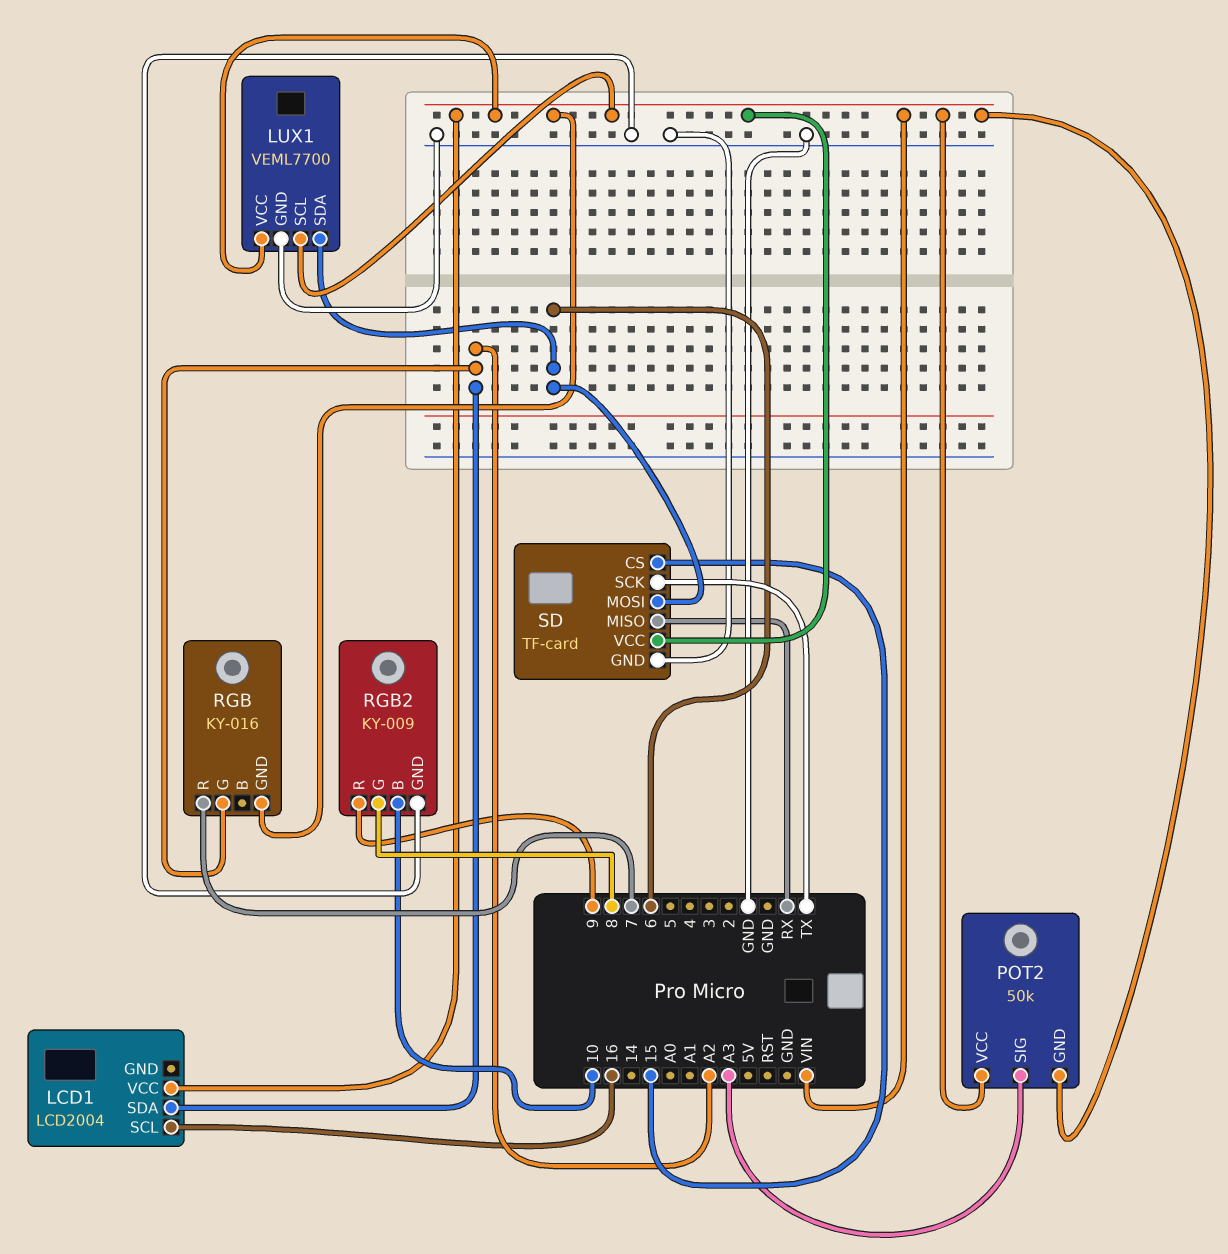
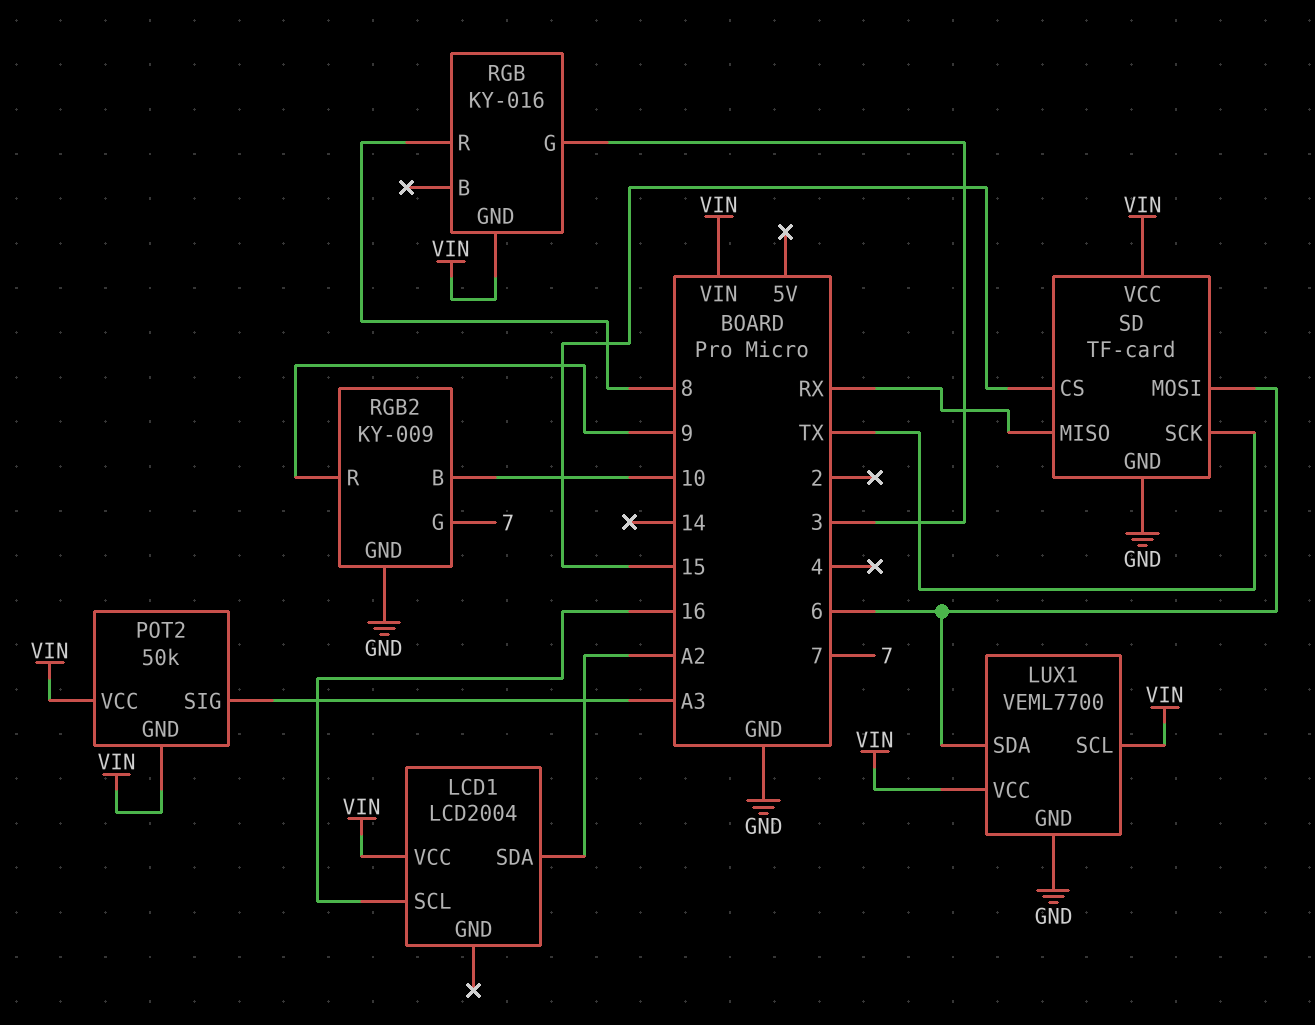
RGB pin G: A2 -> 3
RGB pin R: 7 -> 8
RGB2 pin G: 8 -> 7

